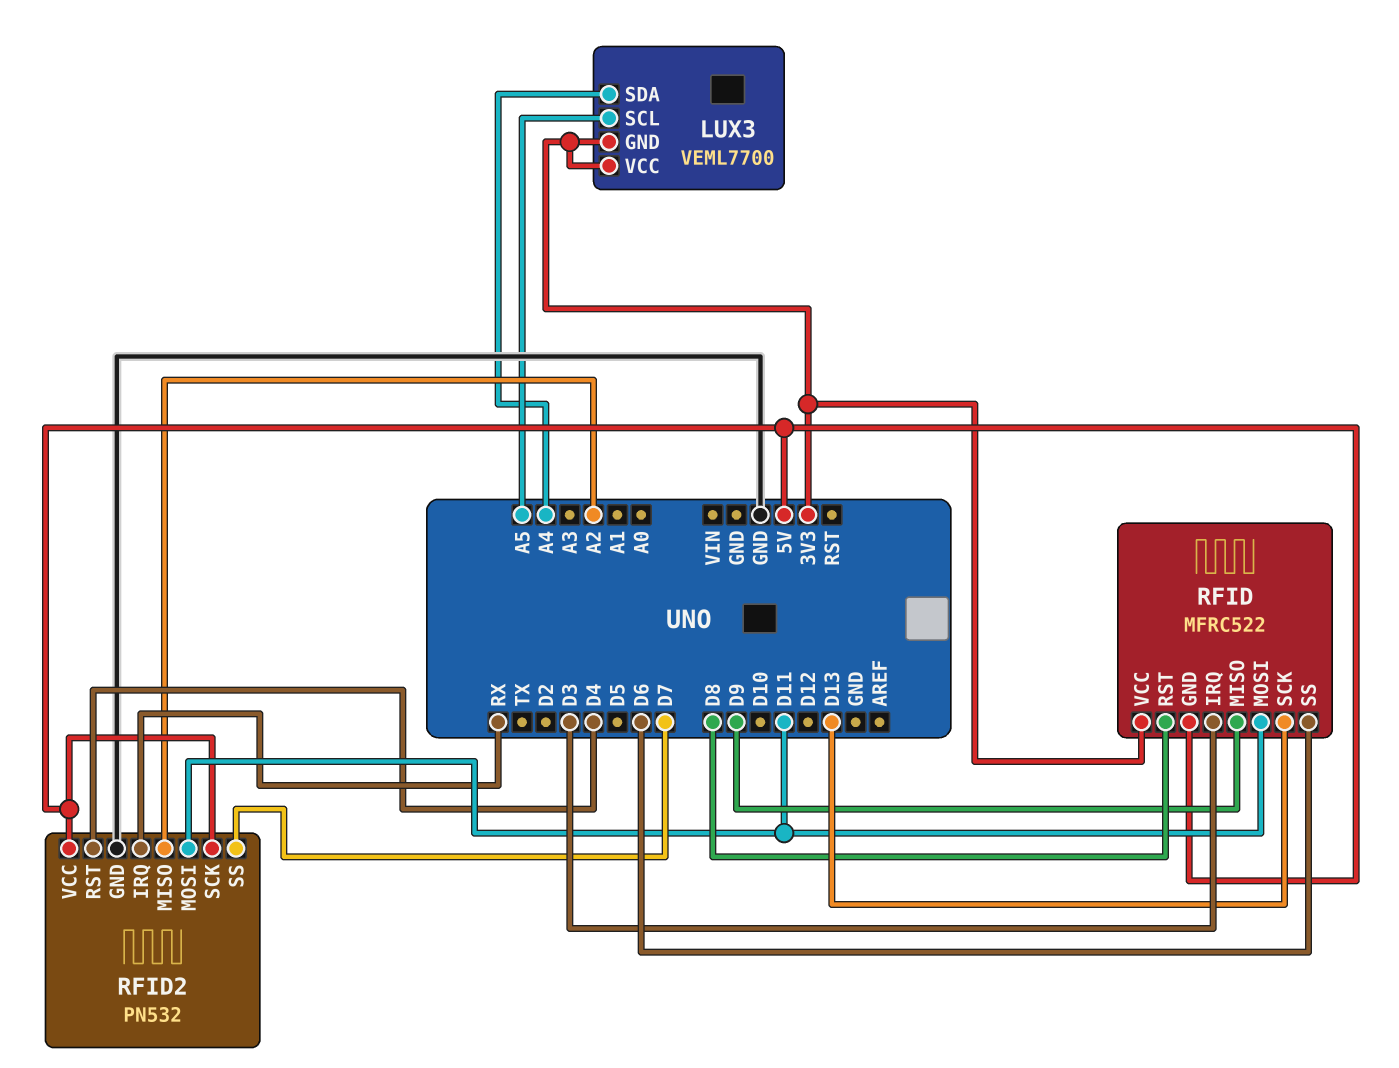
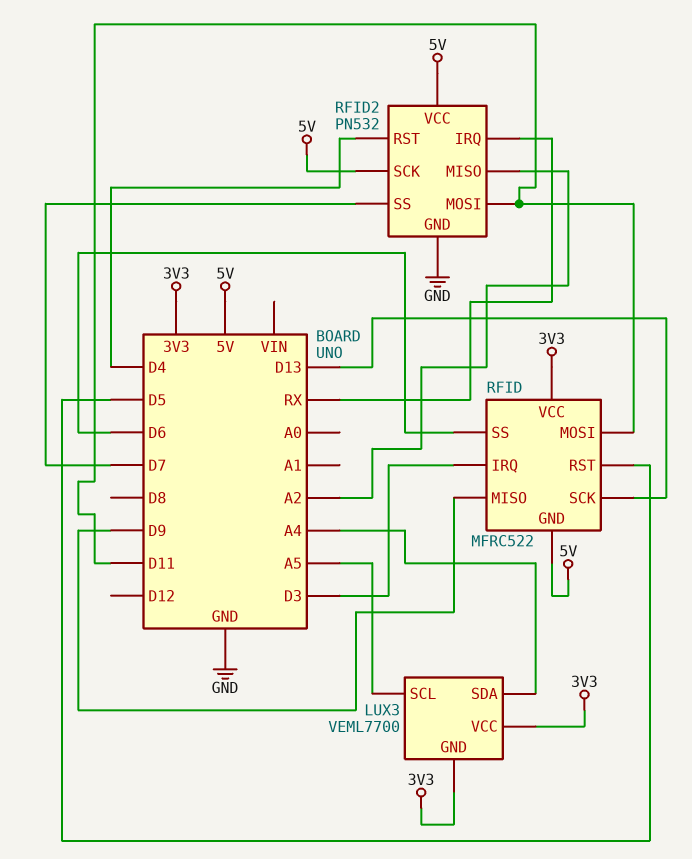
RFID pin RST: D8 -> D5

